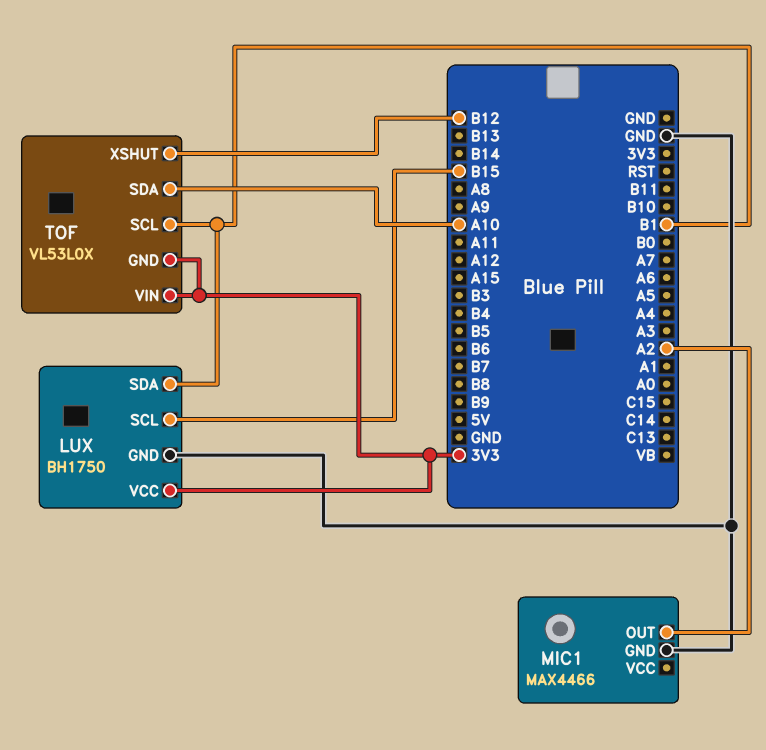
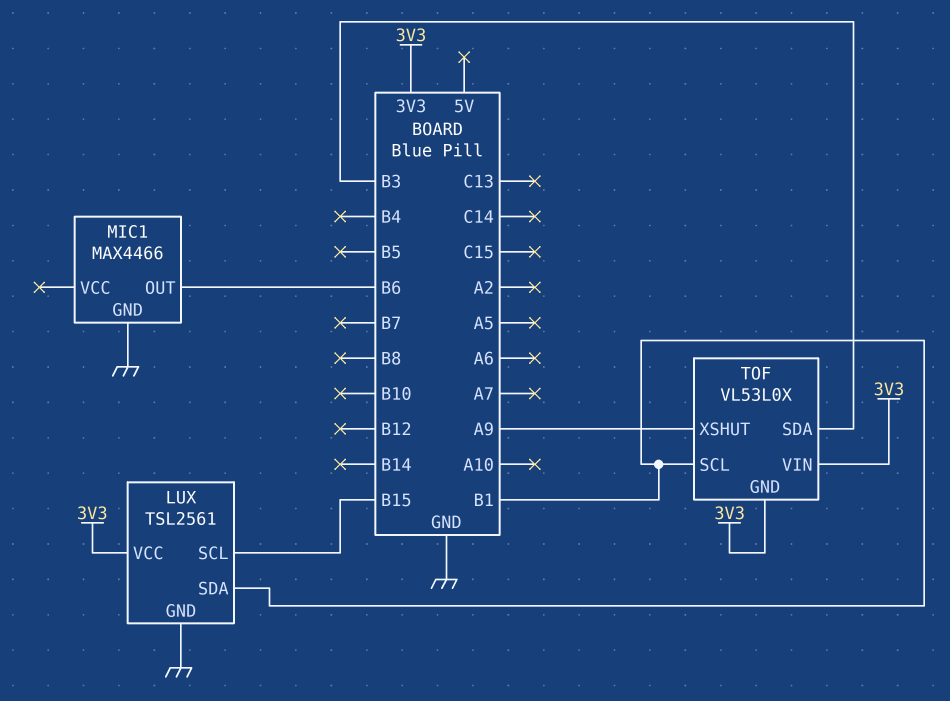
LUX: BH1750 -> TSL2561
MIC1 pin OUT: A2 -> B6
TOF pin SDA: A10 -> B3
TOF pin XSHUT: B12 -> A9

